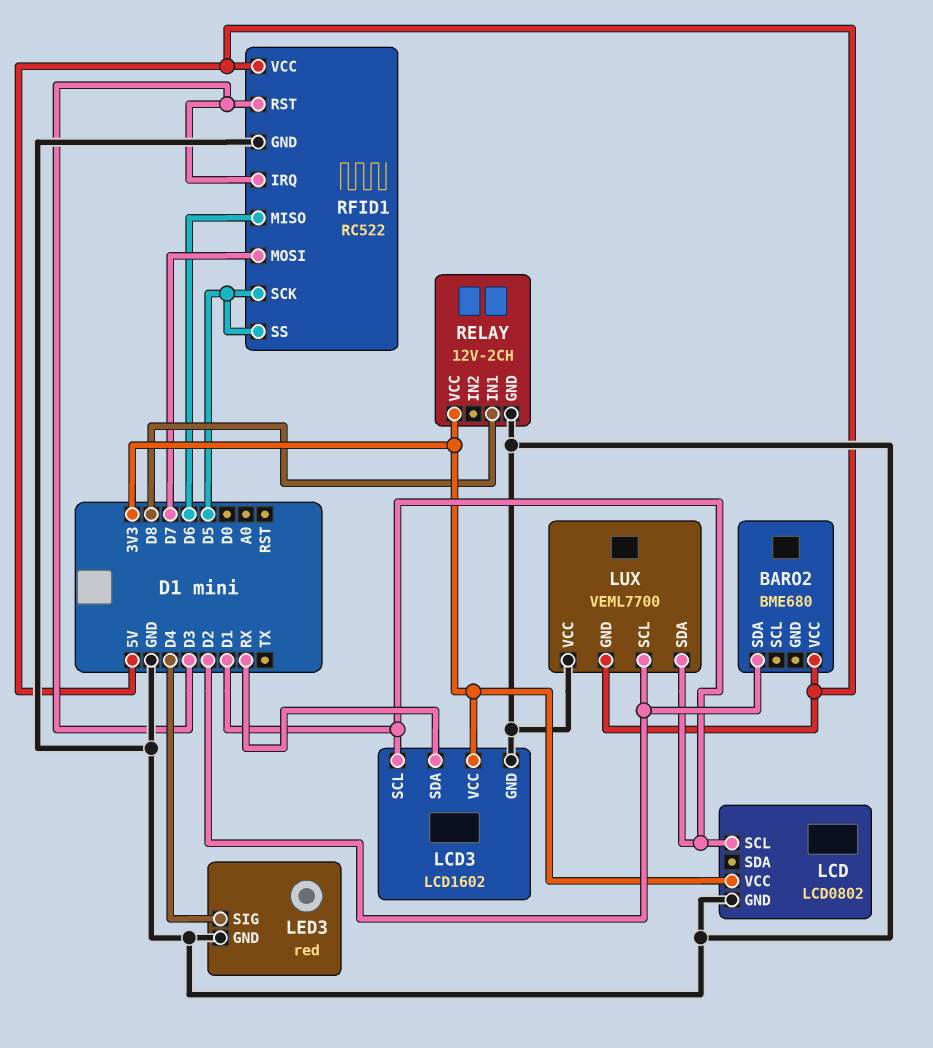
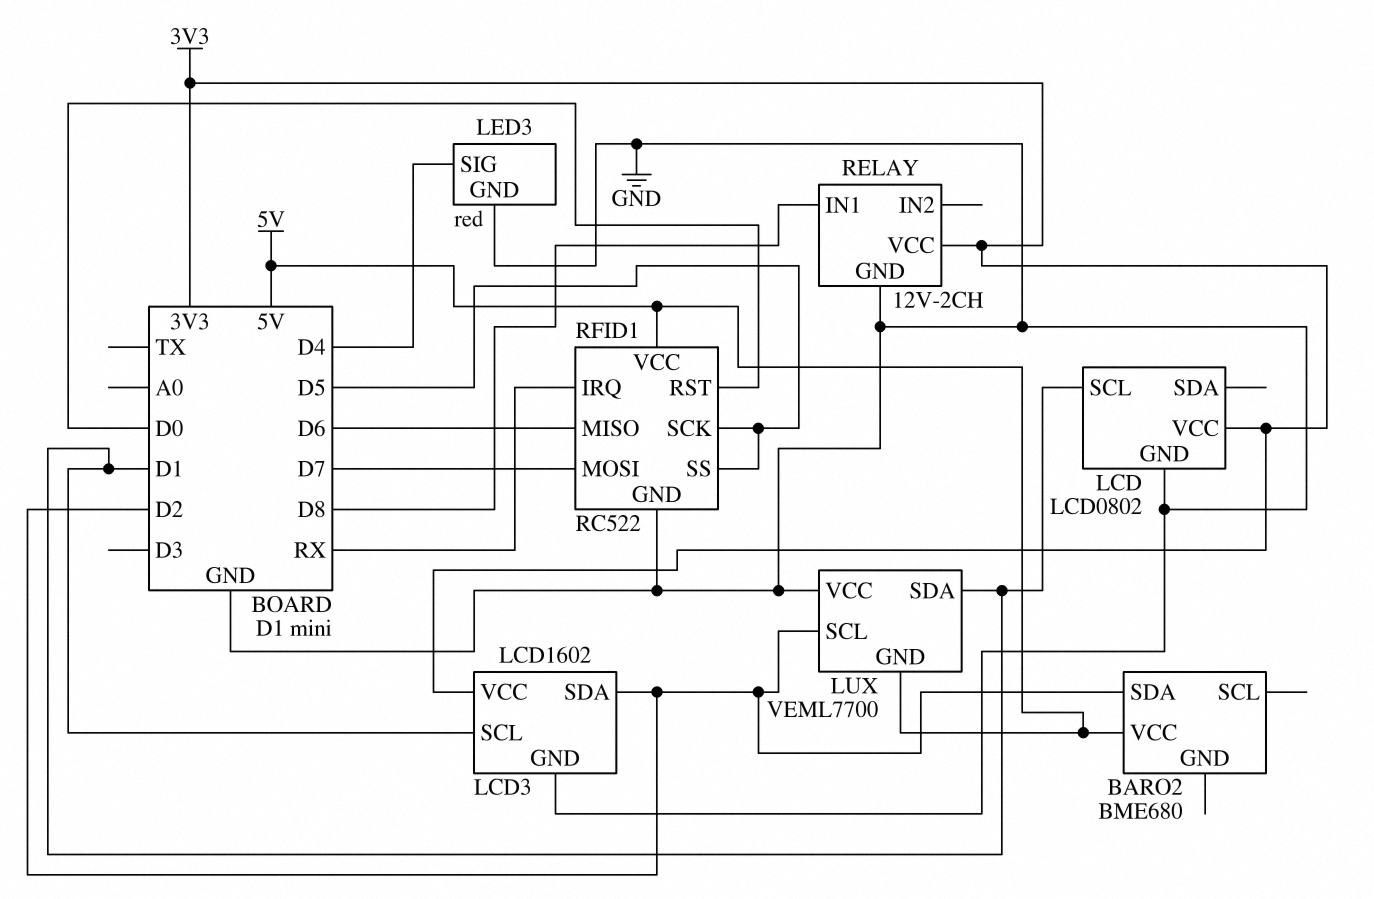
LCD3 pin SDA: RX -> D2
RFID1 pin IRQ: D3 -> RX
RFID1 pin RST: D3 -> D0

